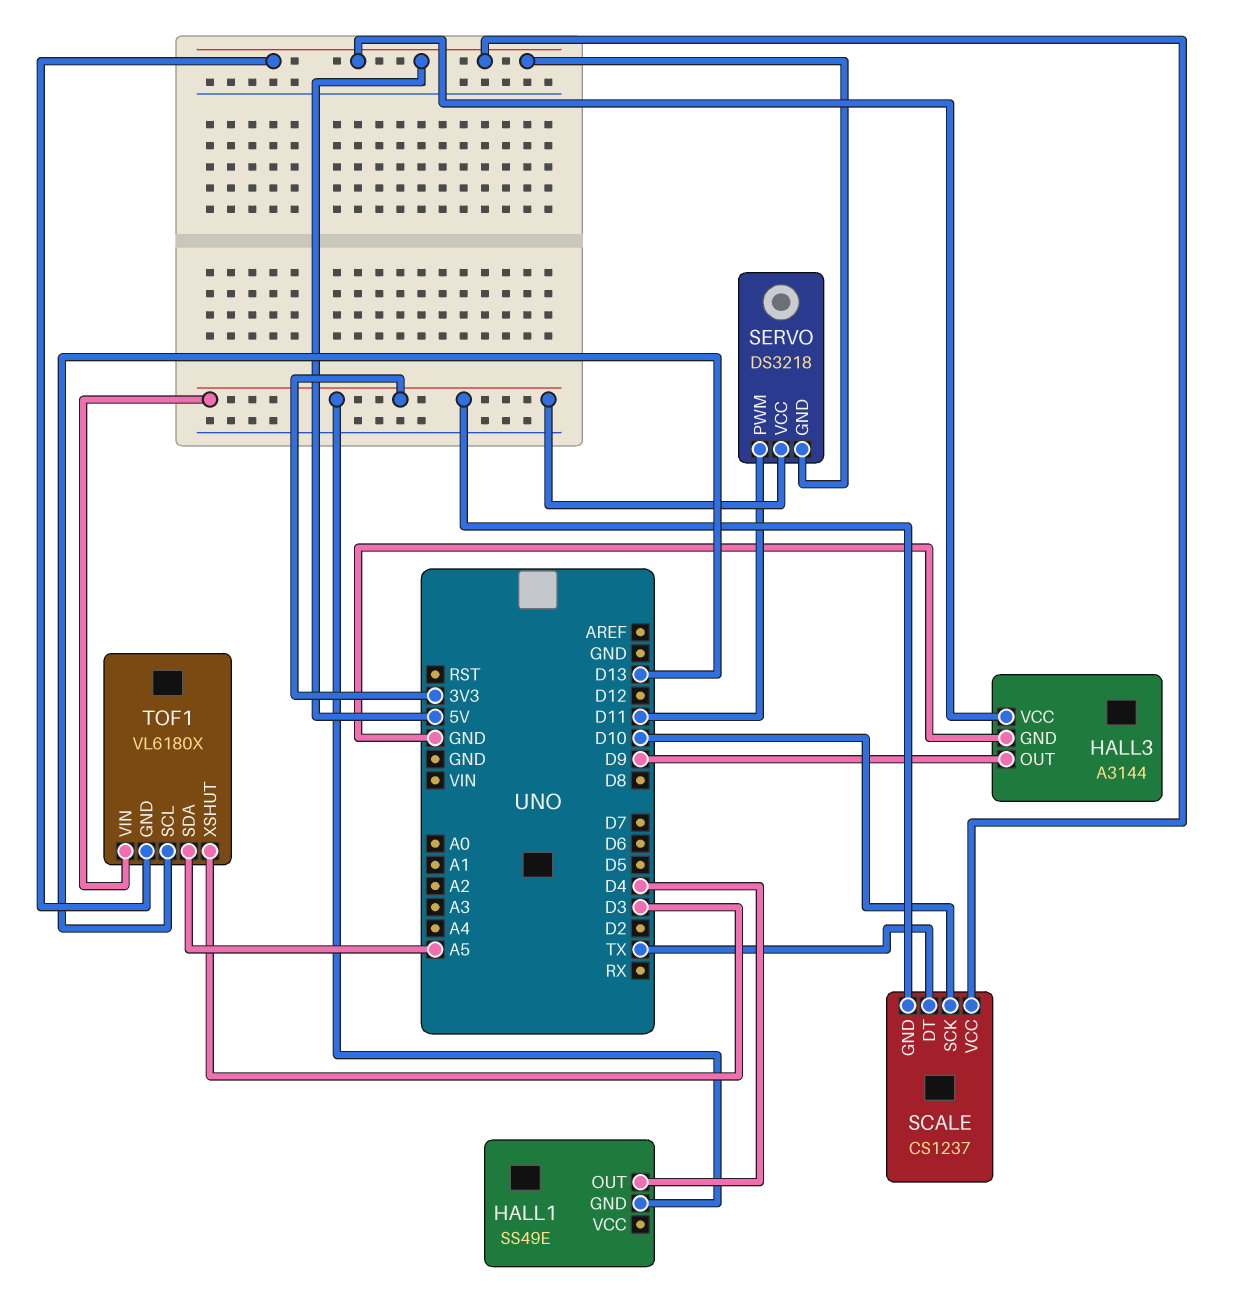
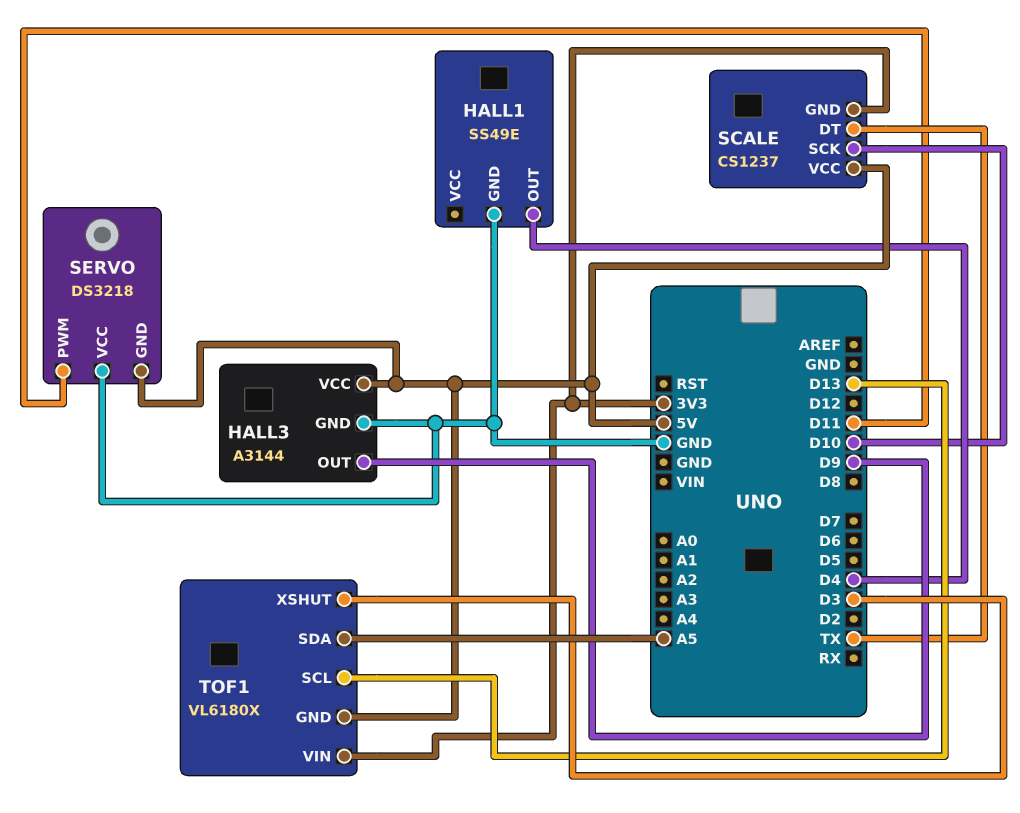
HALL1 pin GND: 3V3 -> GND
SERVO pin VCC: 3V3 -> GND

